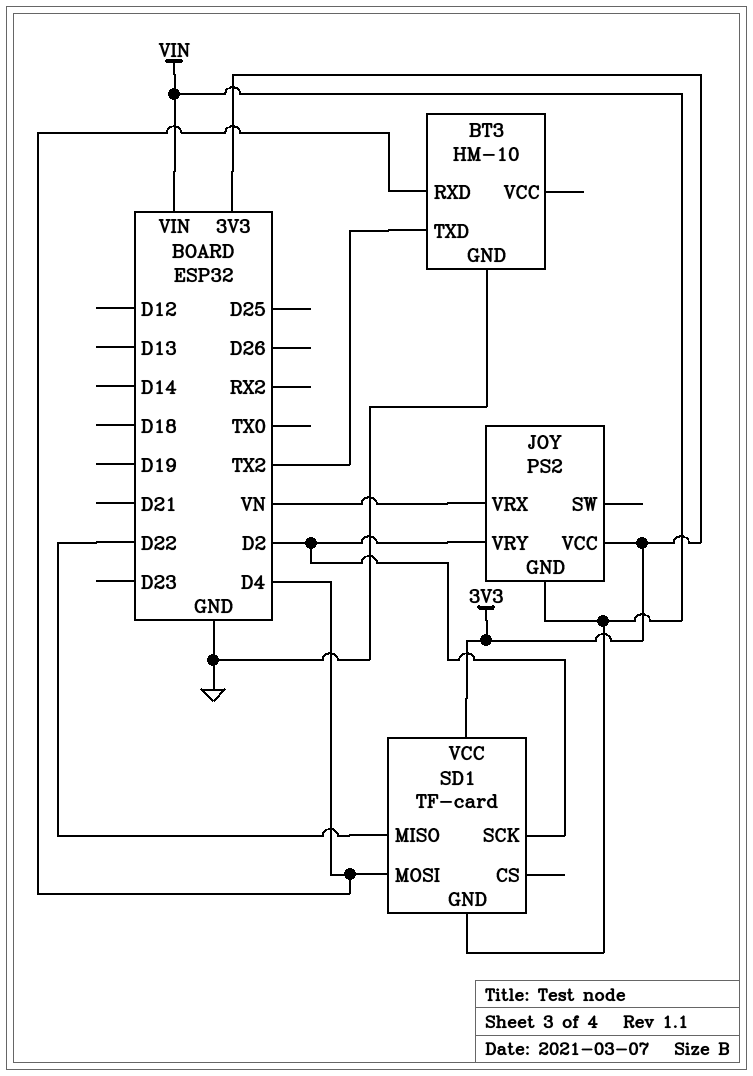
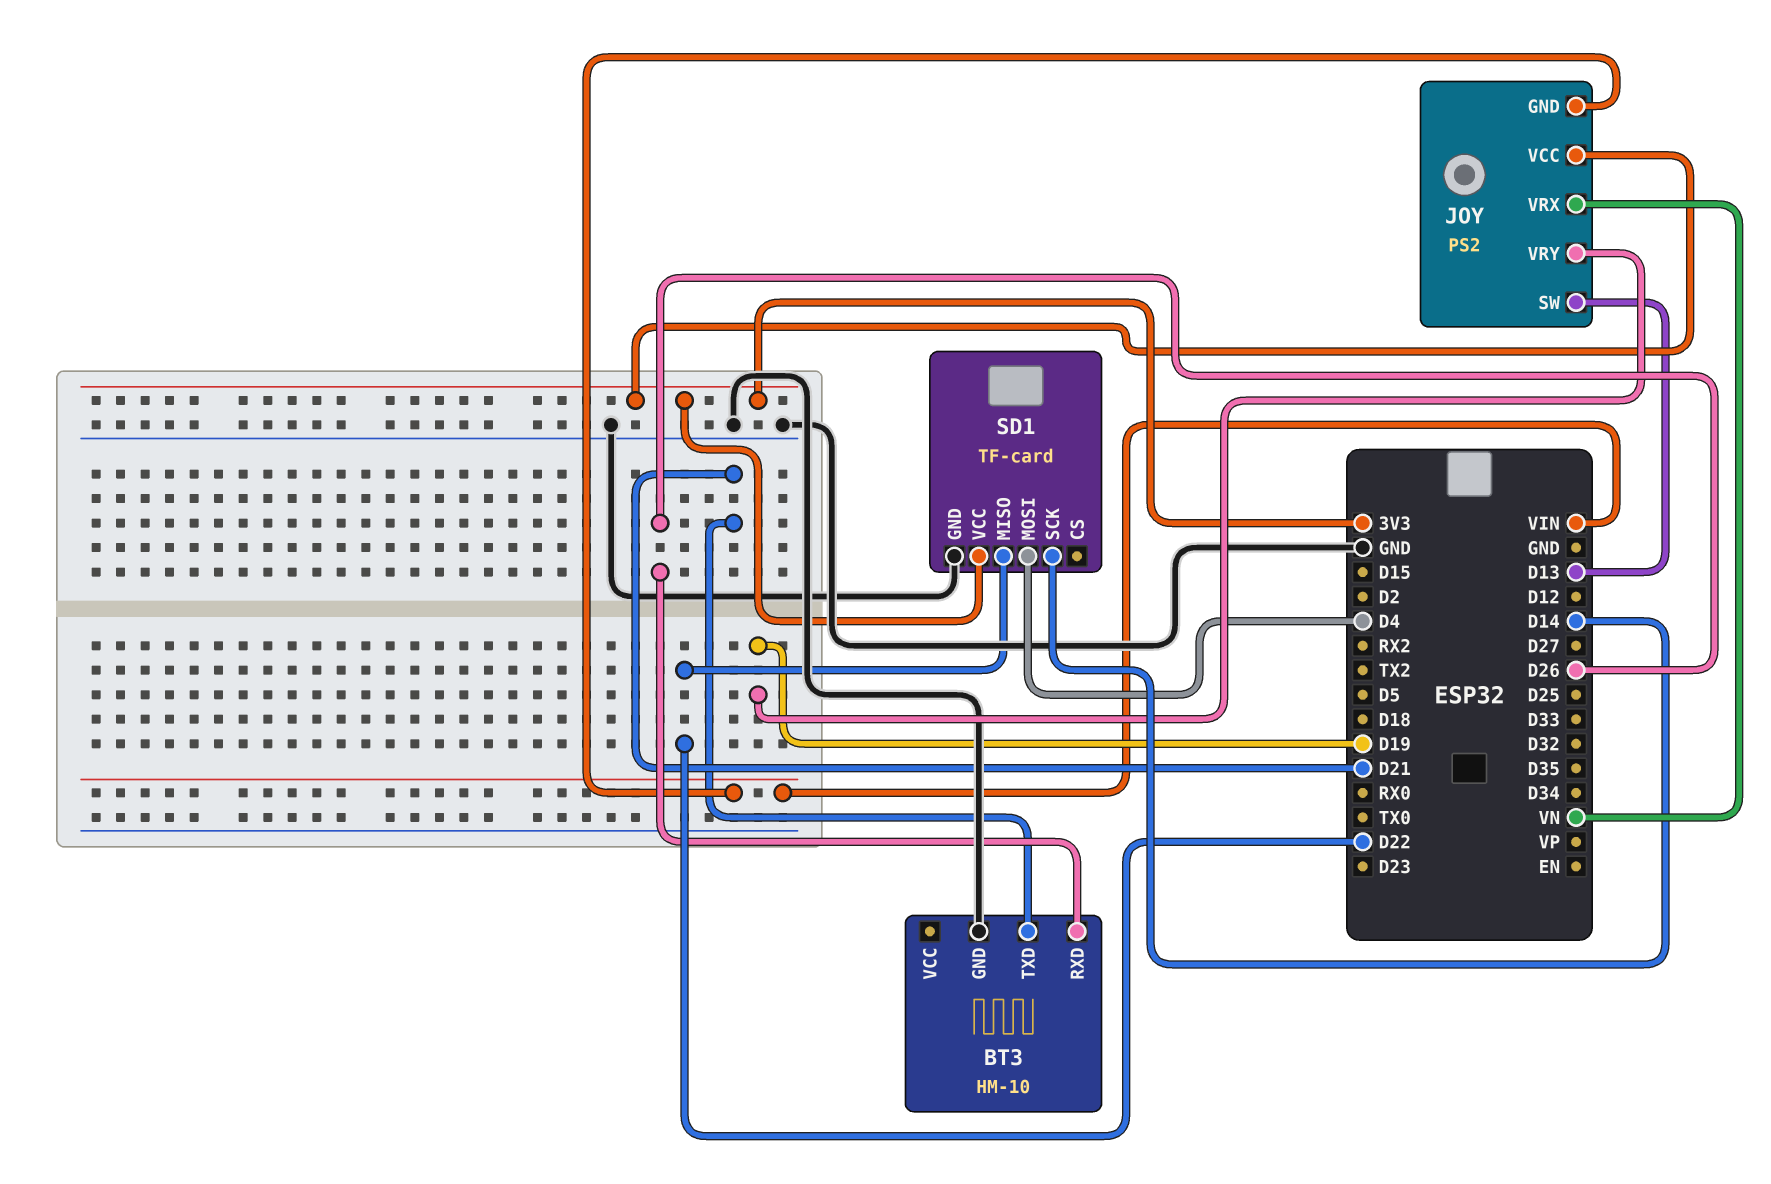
BT3 pin RXD: D4 -> D26
BT3 pin TXD: TX2 -> D21
JOY pin SW: none -> D13
JOY pin VRY: D2 -> D19
SD1 pin GND: VIN -> GND
SD1 pin SCK: D2 -> D14

